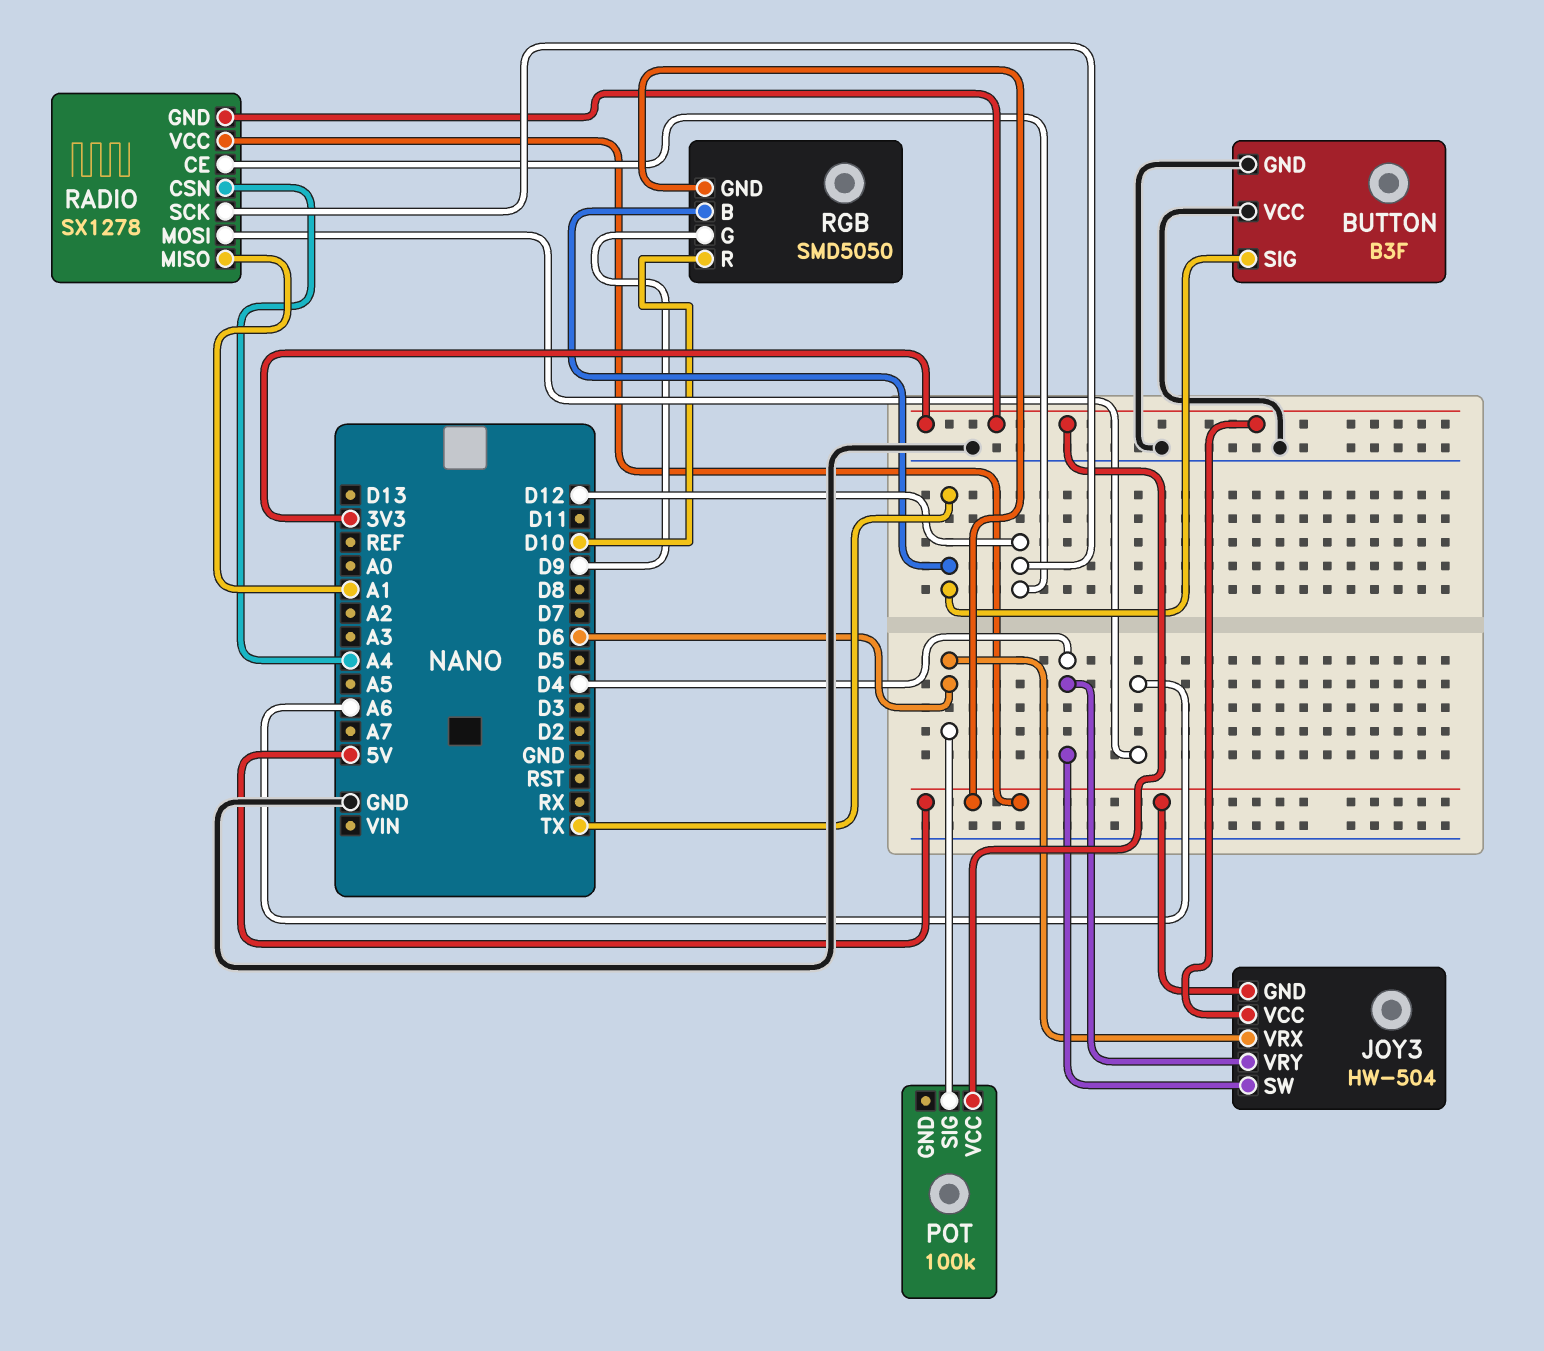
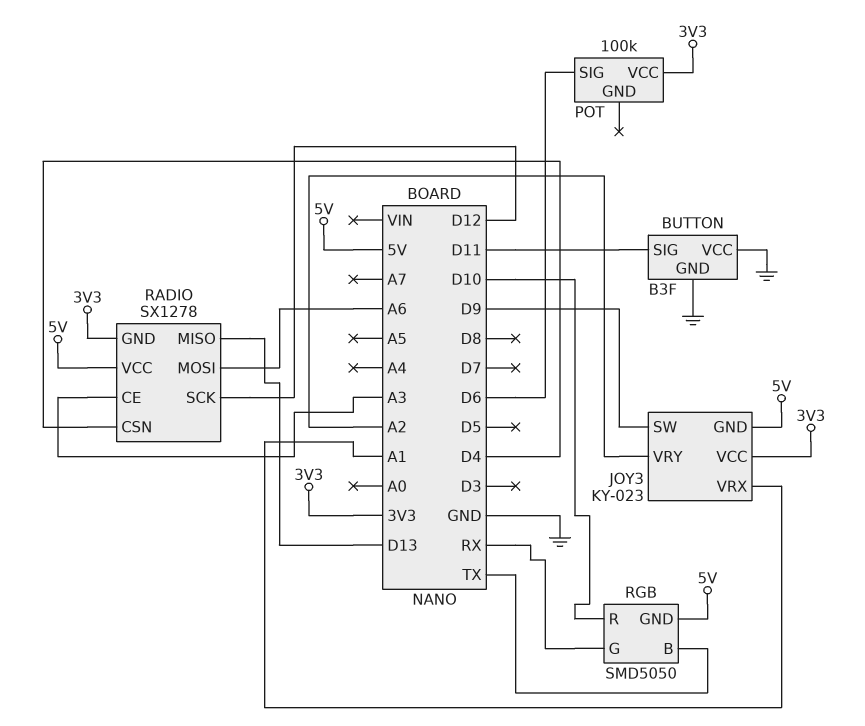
BUTTON pin SIG: TX -> D11
JOY3: HW-504 -> KY-023
JOY3 pin SW: D4 -> D9
JOY3 pin VRX: D6 -> A1
JOY3 pin VRY: D4 -> A2
RADIO pin CE: D12 -> A3
RADIO pin CSN: A4 -> D4
RADIO pin MISO: A1 -> D13
RGB pin G: D9 -> RX

